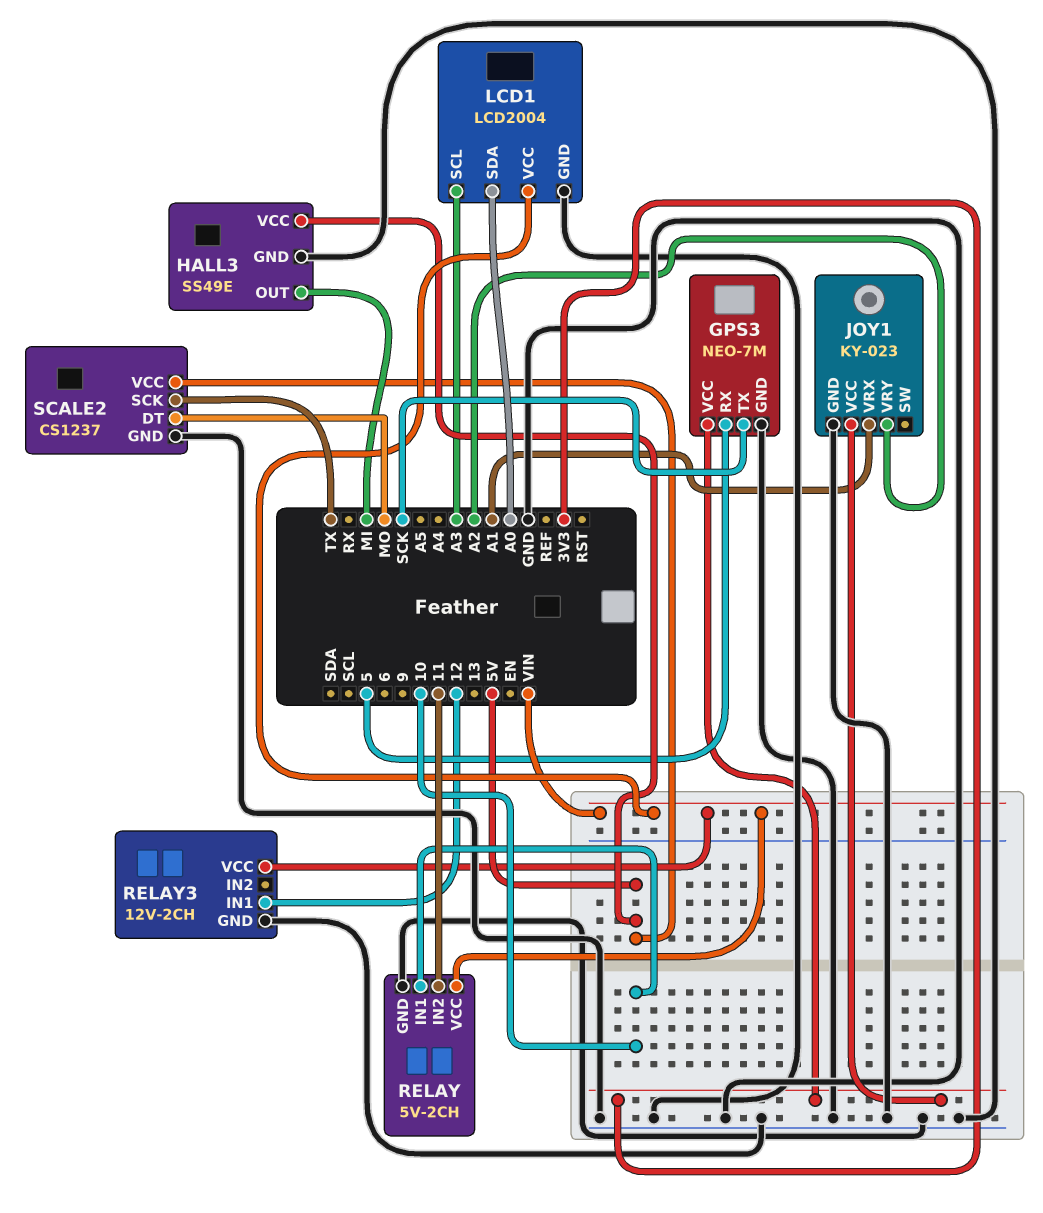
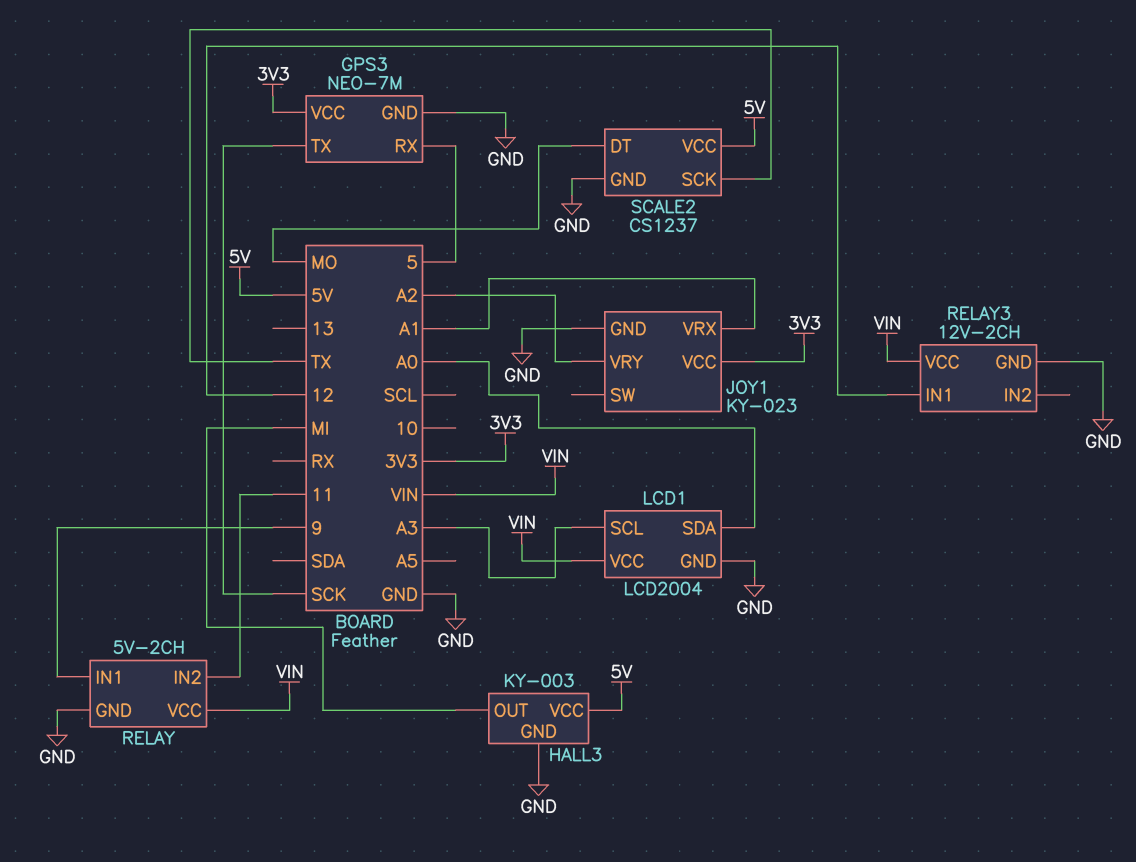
HALL3: SS49E -> KY-003
RELAY pin IN1: 10 -> 9

